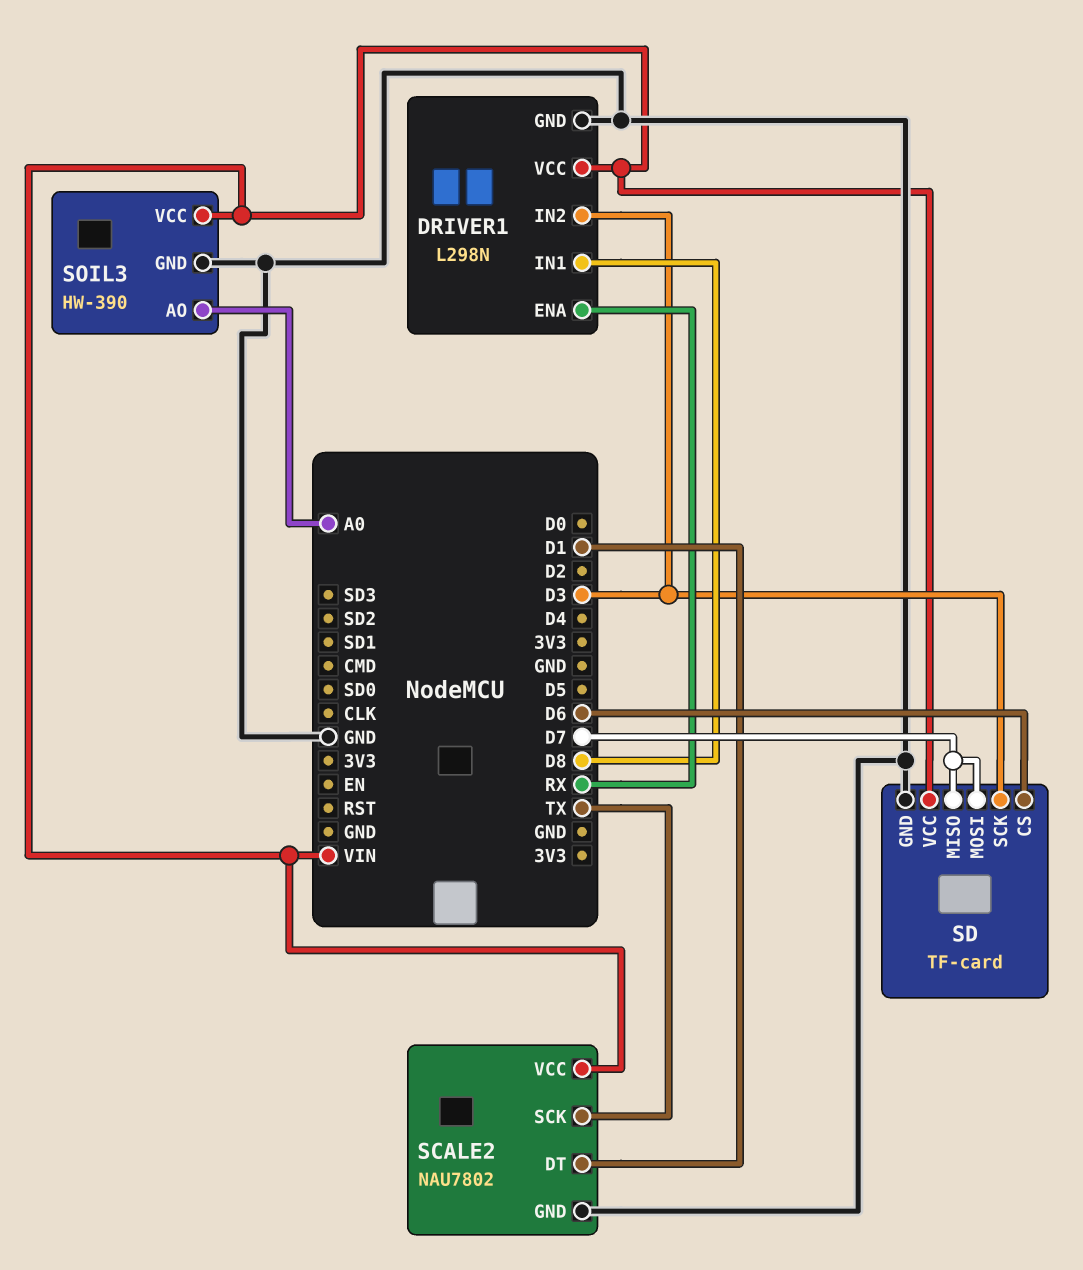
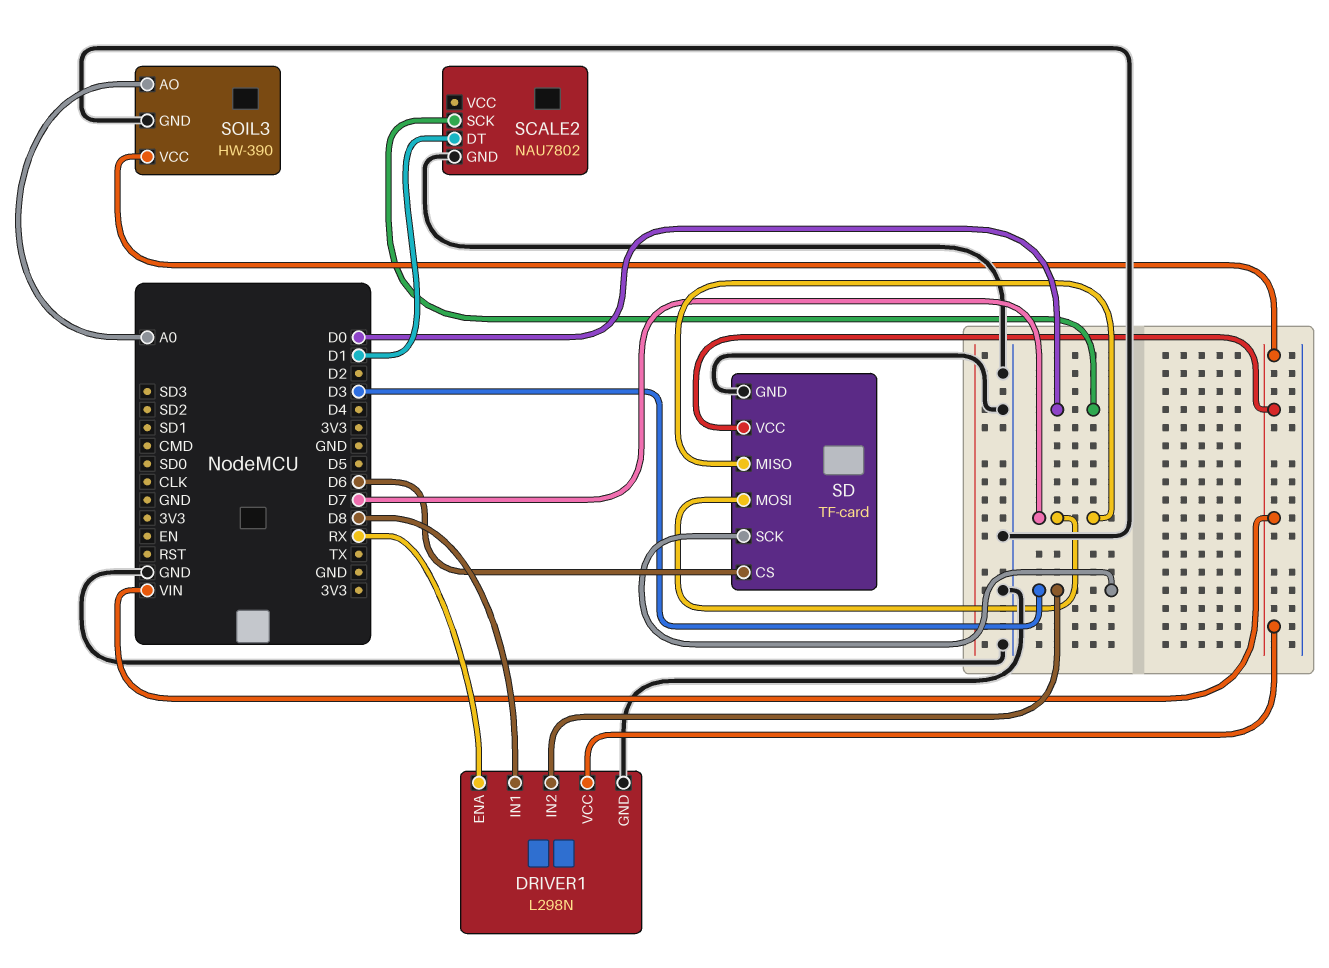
SCALE2 pin SCK: TX -> D0
SCALE2 pin VCC: VIN -> none

